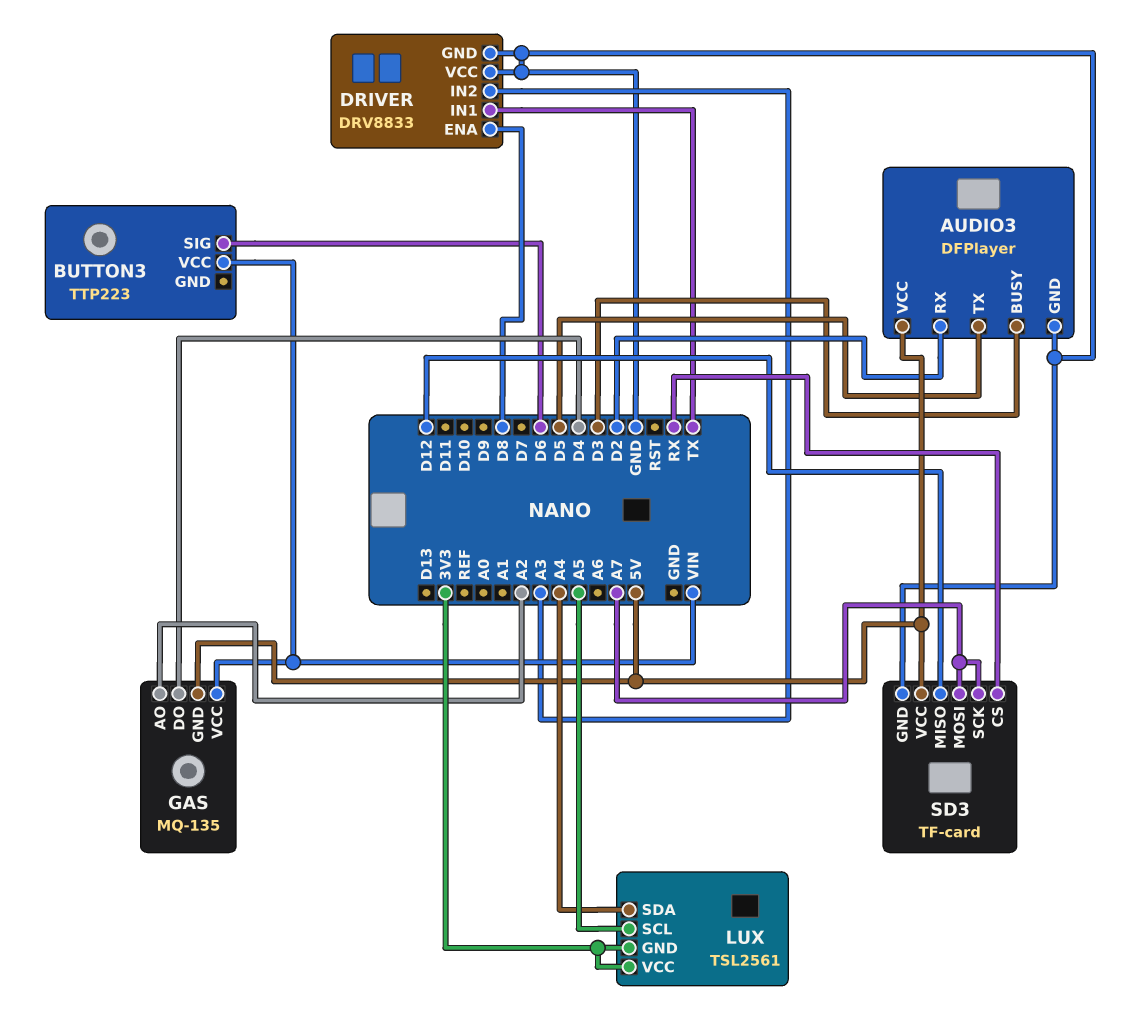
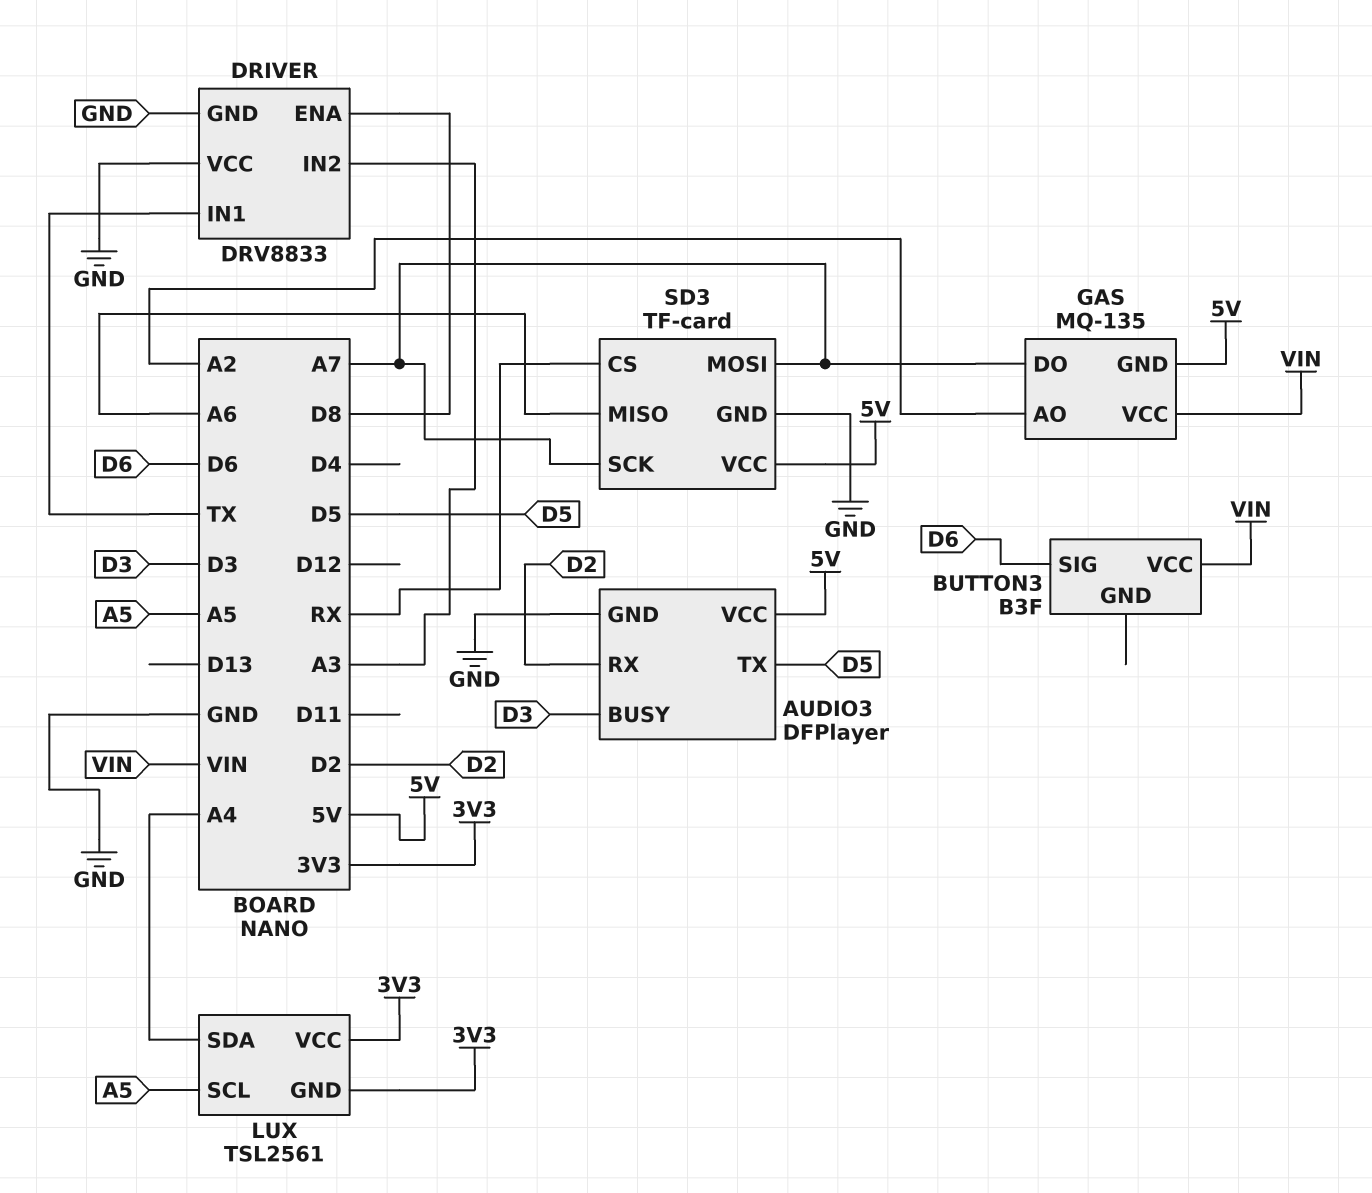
BUTTON3: TTP223 -> B3F
GAS pin DO: D4 -> A7
SD3 pin MISO: D12 -> A6

